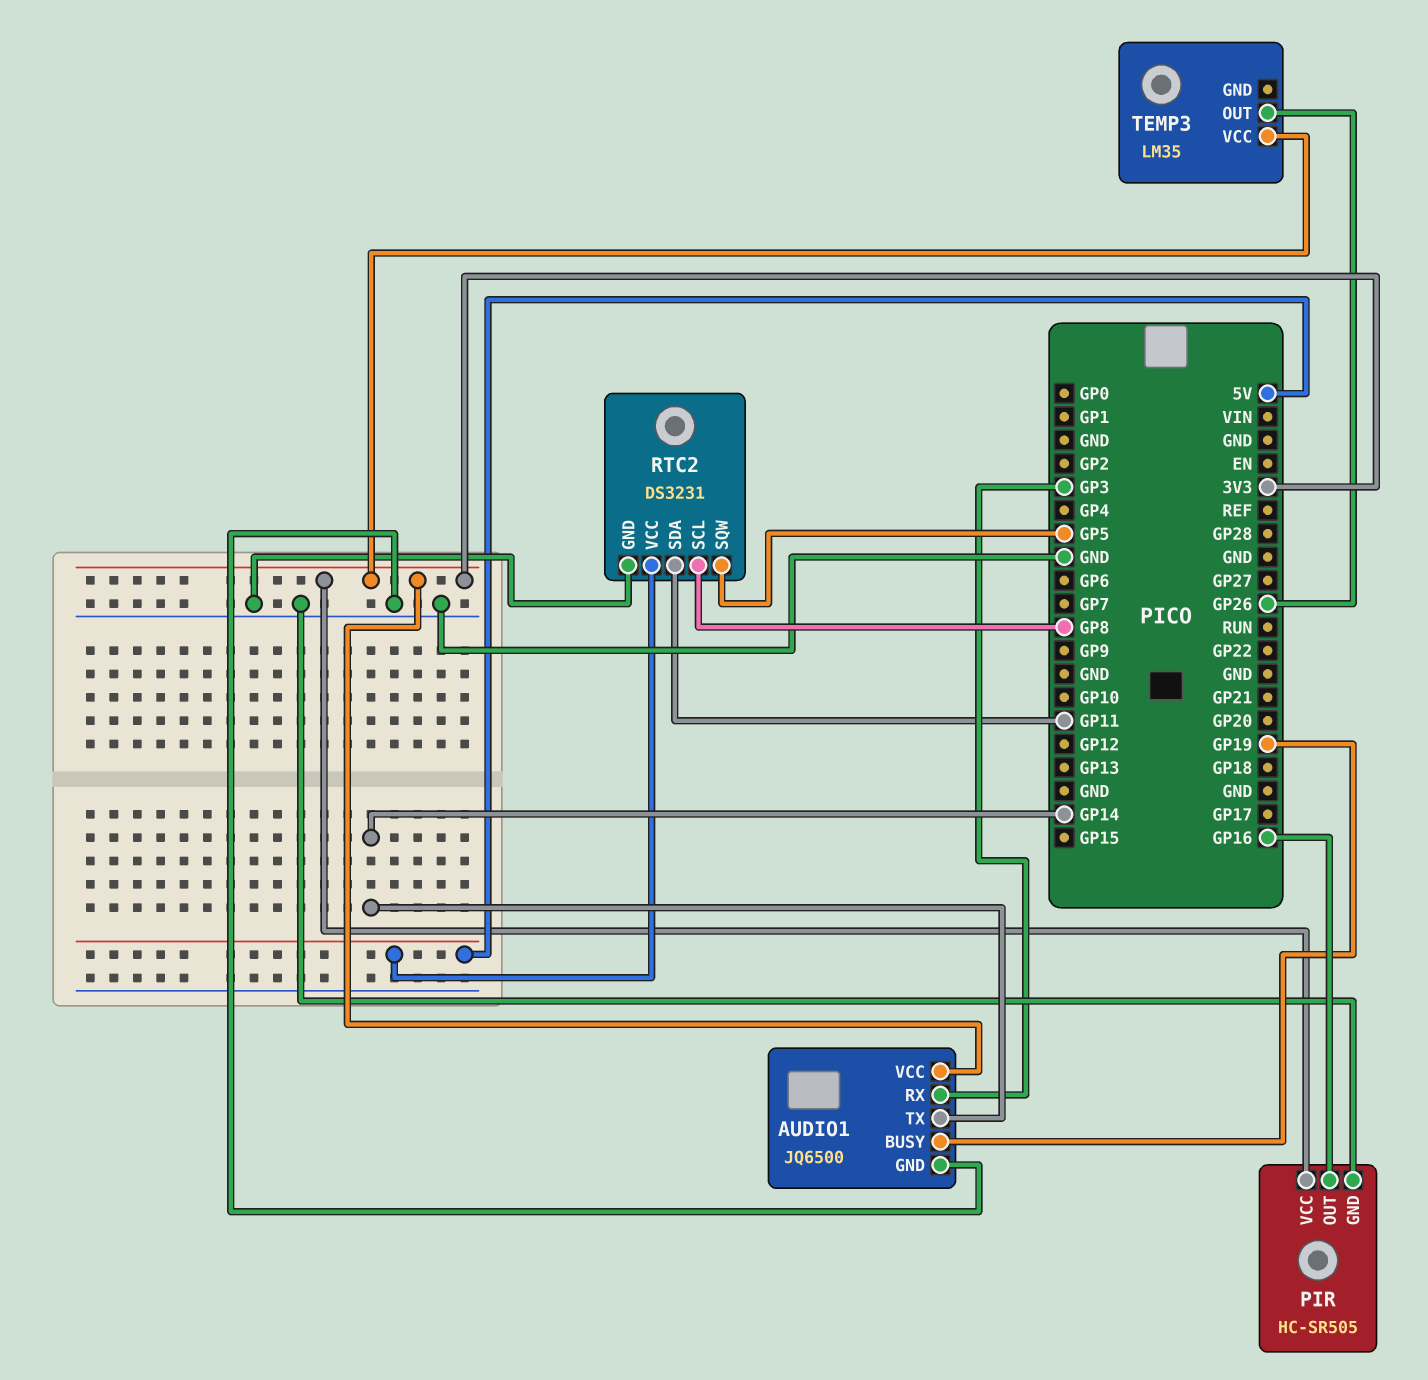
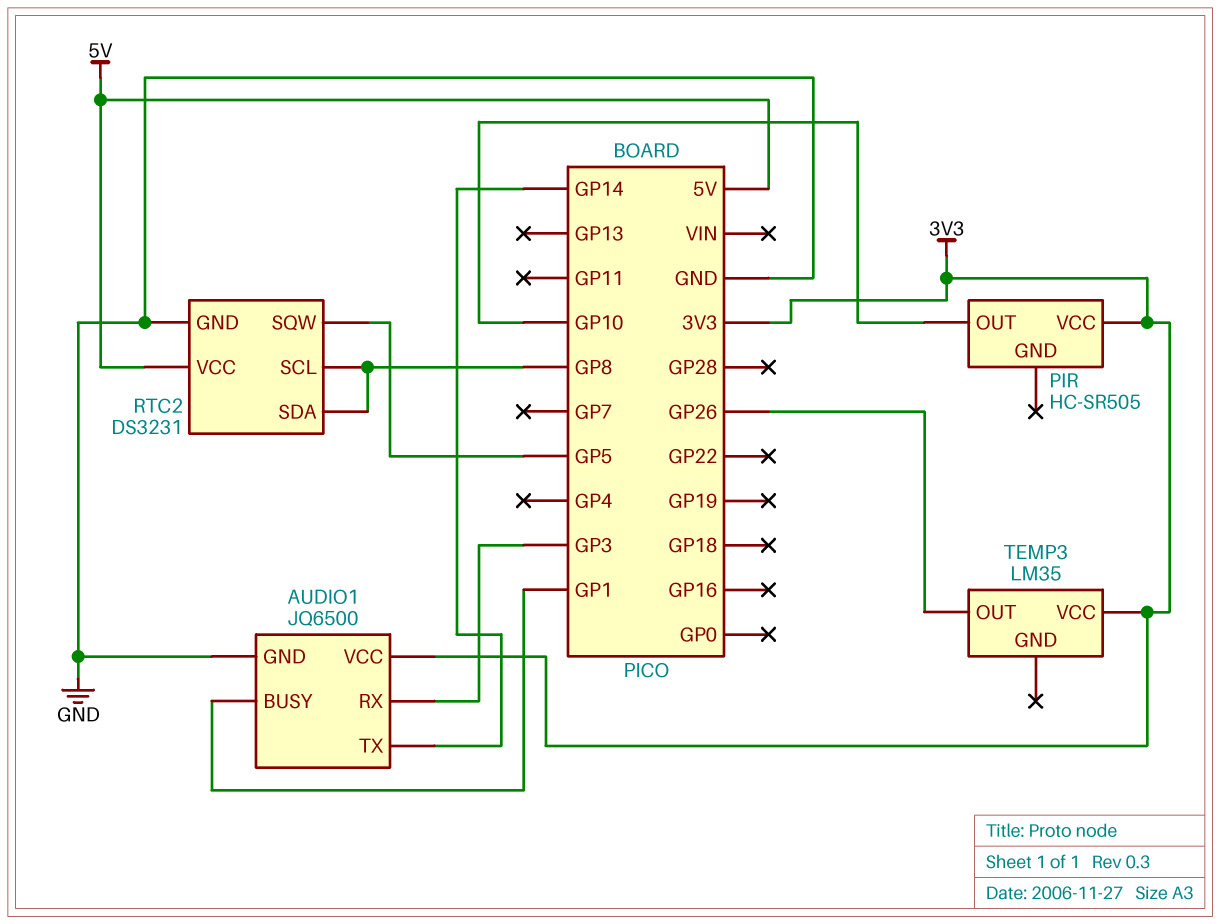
AUDIO1 pin BUSY: GP19 -> GP1
PIR pin GND: GND -> none
PIR pin OUT: GP16 -> GP10
RTC2 pin SDA: GP11 -> GP8

